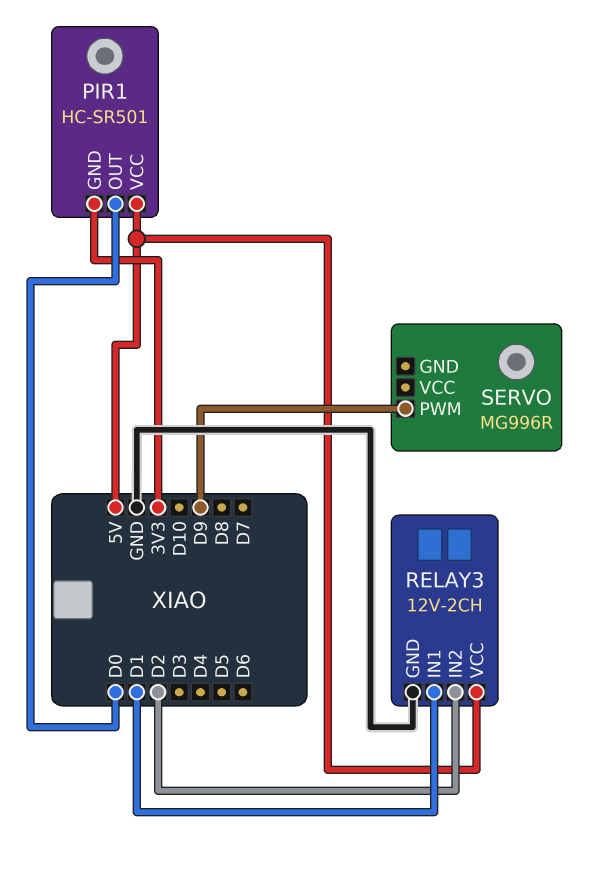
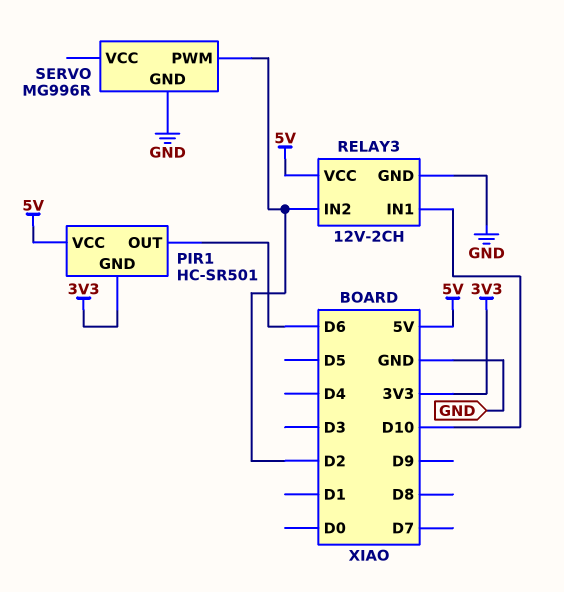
PIR1 pin OUT: D0 -> D6
RELAY3 pin IN1: D1 -> D10
SERVO pin GND: none -> GND
SERVO pin PWM: D9 -> D2

